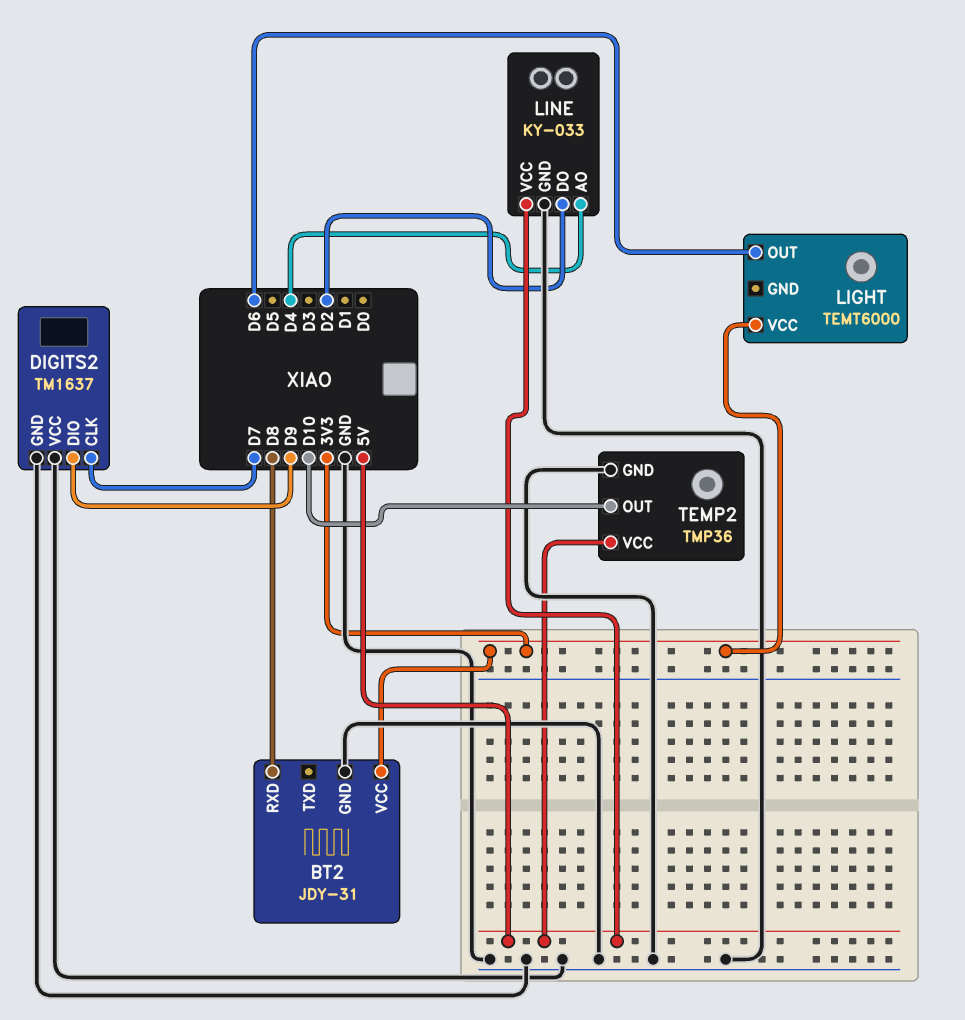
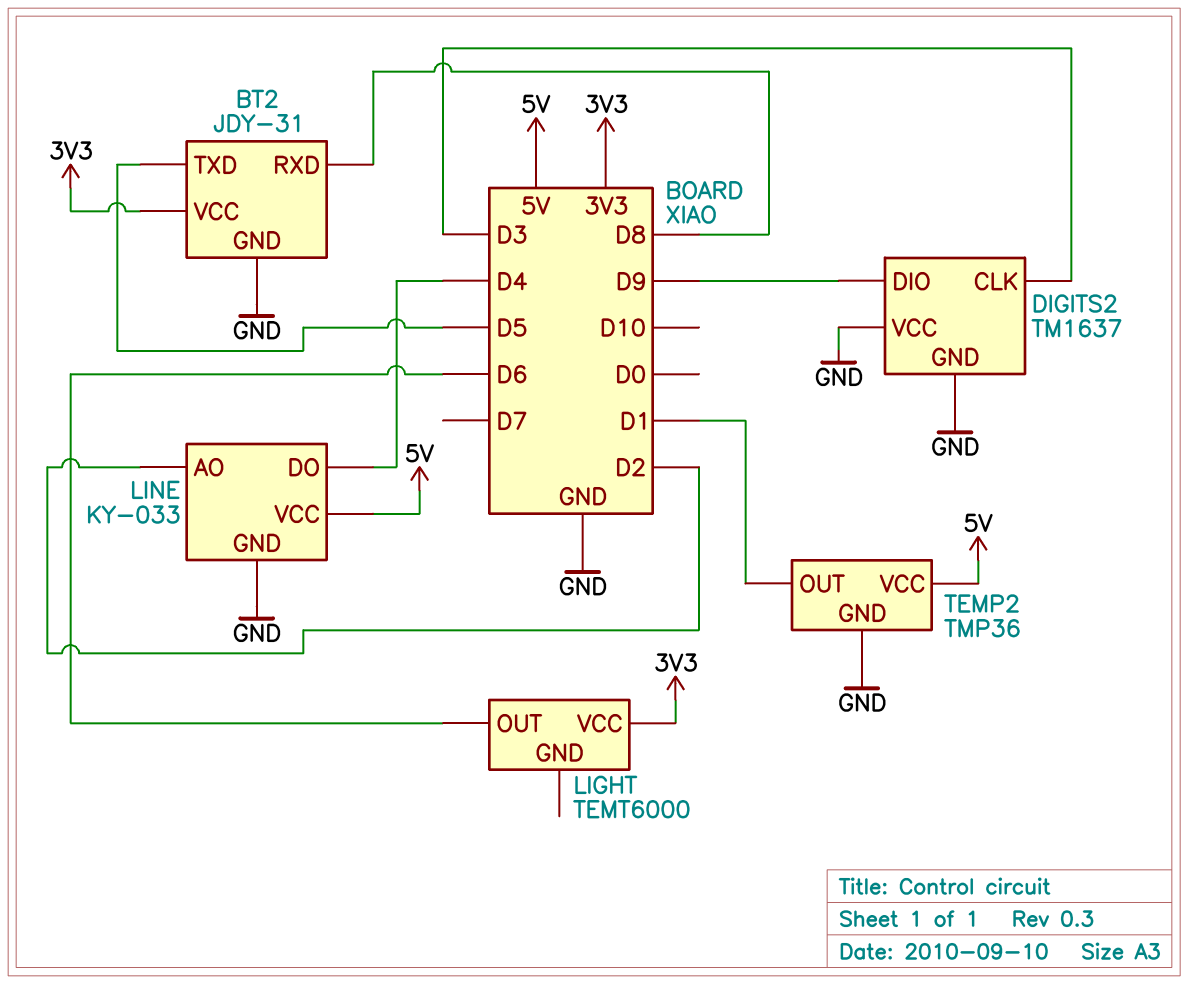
BT2 pin TXD: none -> D5
DIGITS2 pin CLK: D7 -> D3
LINE pin AO: D4 -> D2
LINE pin DO: D2 -> D4
TEMP2 pin OUT: D10 -> D1

